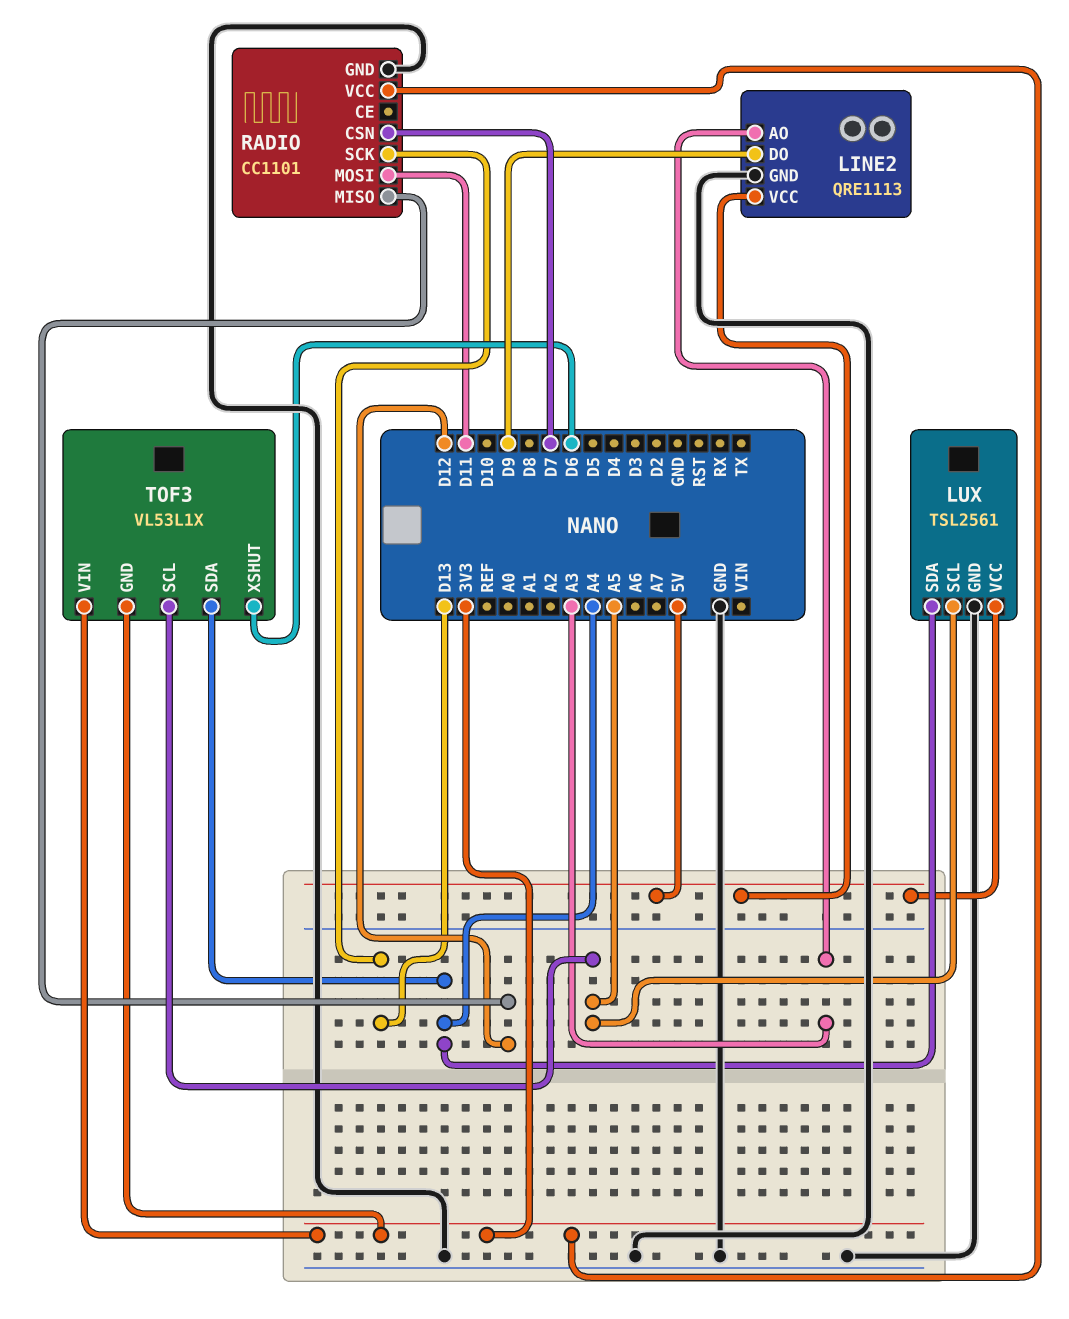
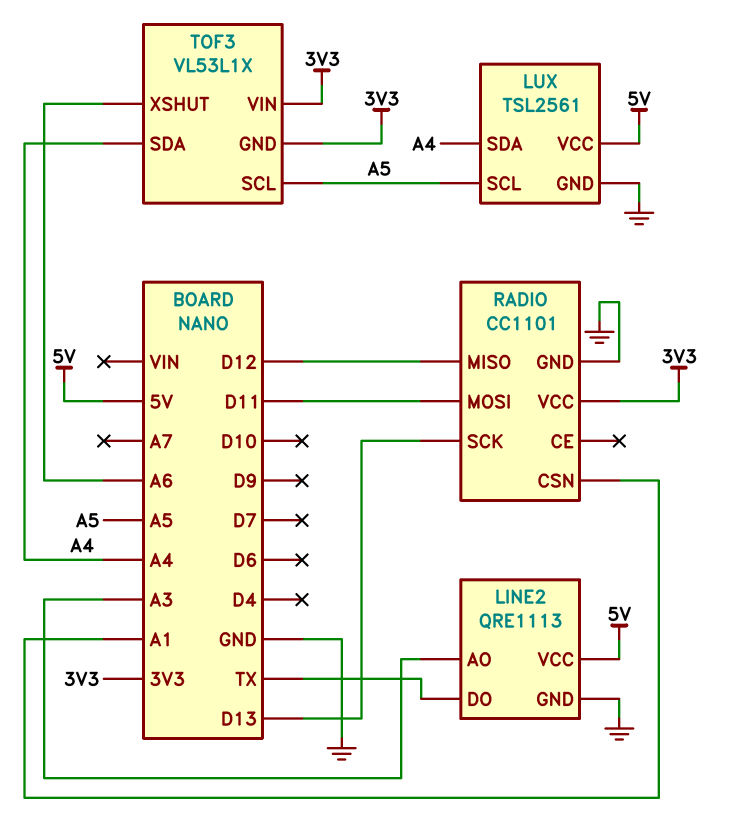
LINE2 pin DO: D9 -> TX
RADIO pin CSN: D7 -> A1
TOF3 pin XSHUT: D6 -> A6

